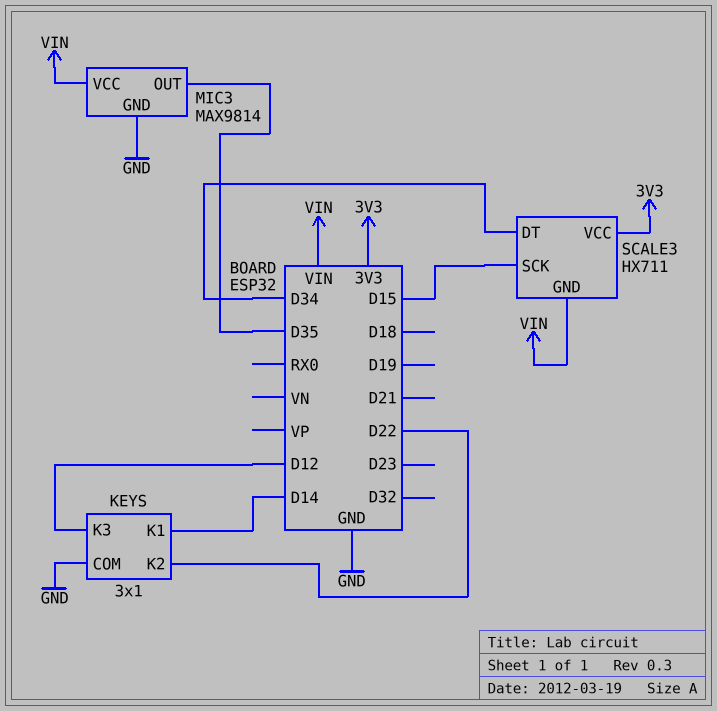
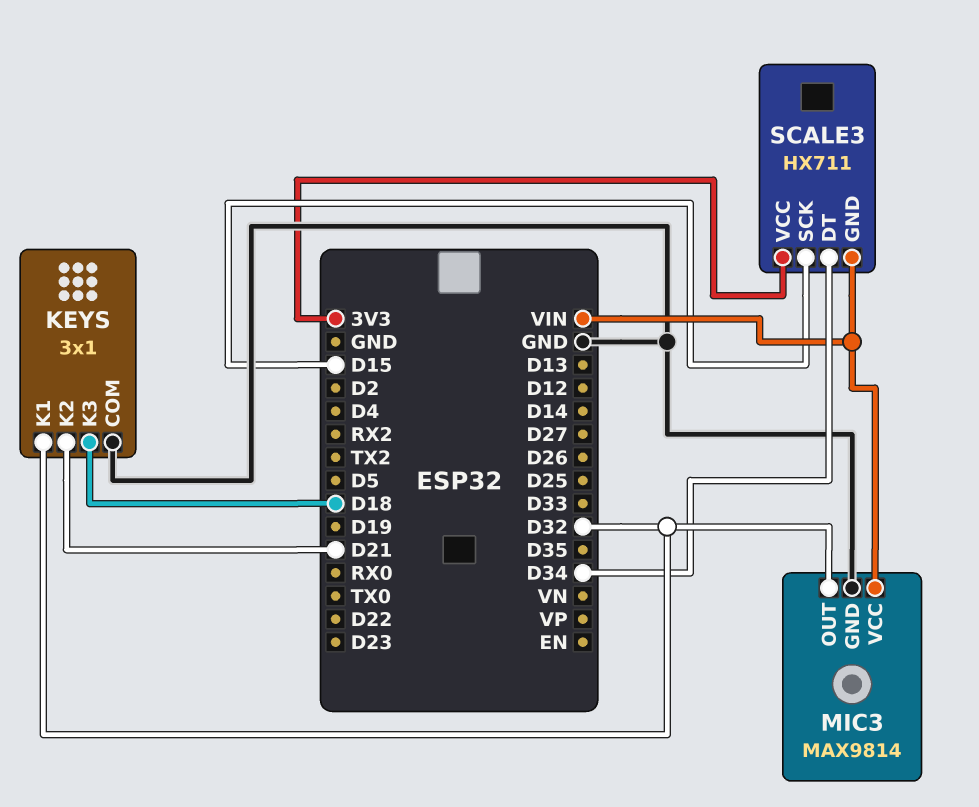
KEYS pin K1: D14 -> D32
KEYS pin K2: D22 -> D21
KEYS pin K3: D12 -> D18
MIC3 pin OUT: D35 -> D32

